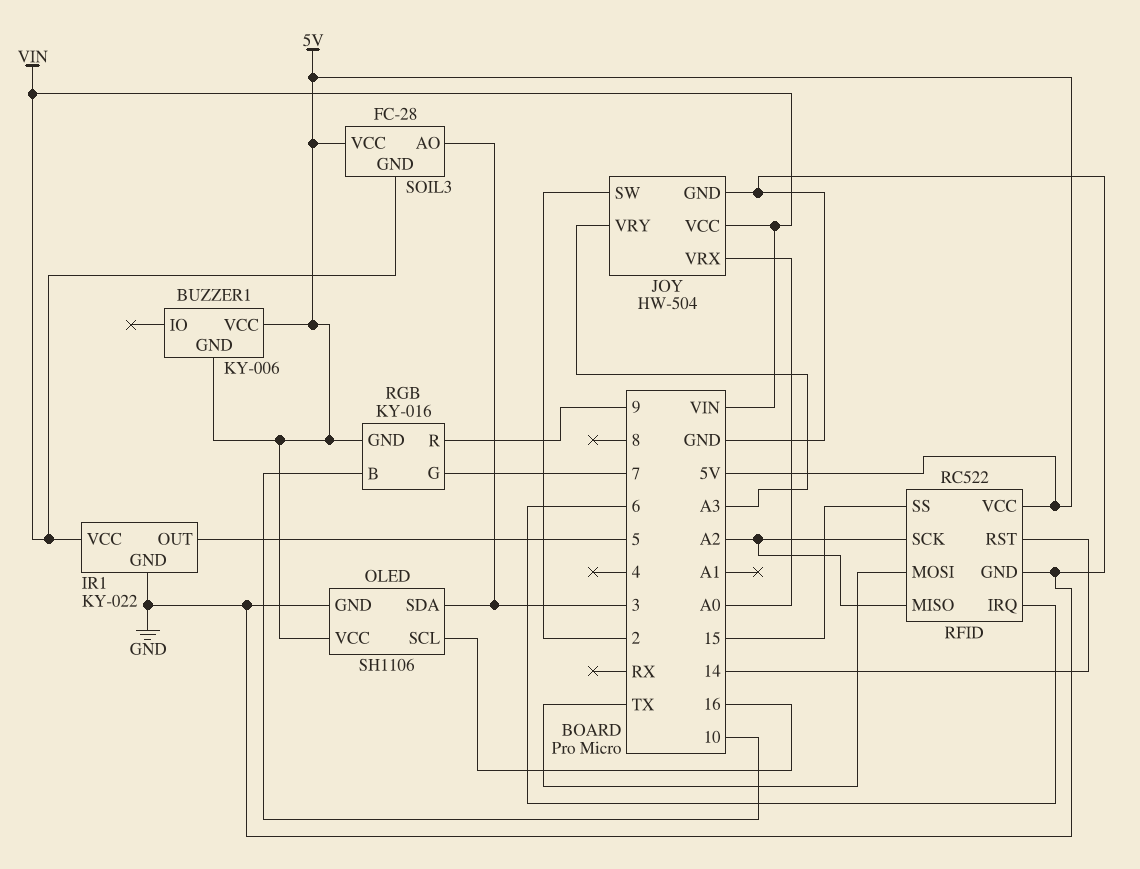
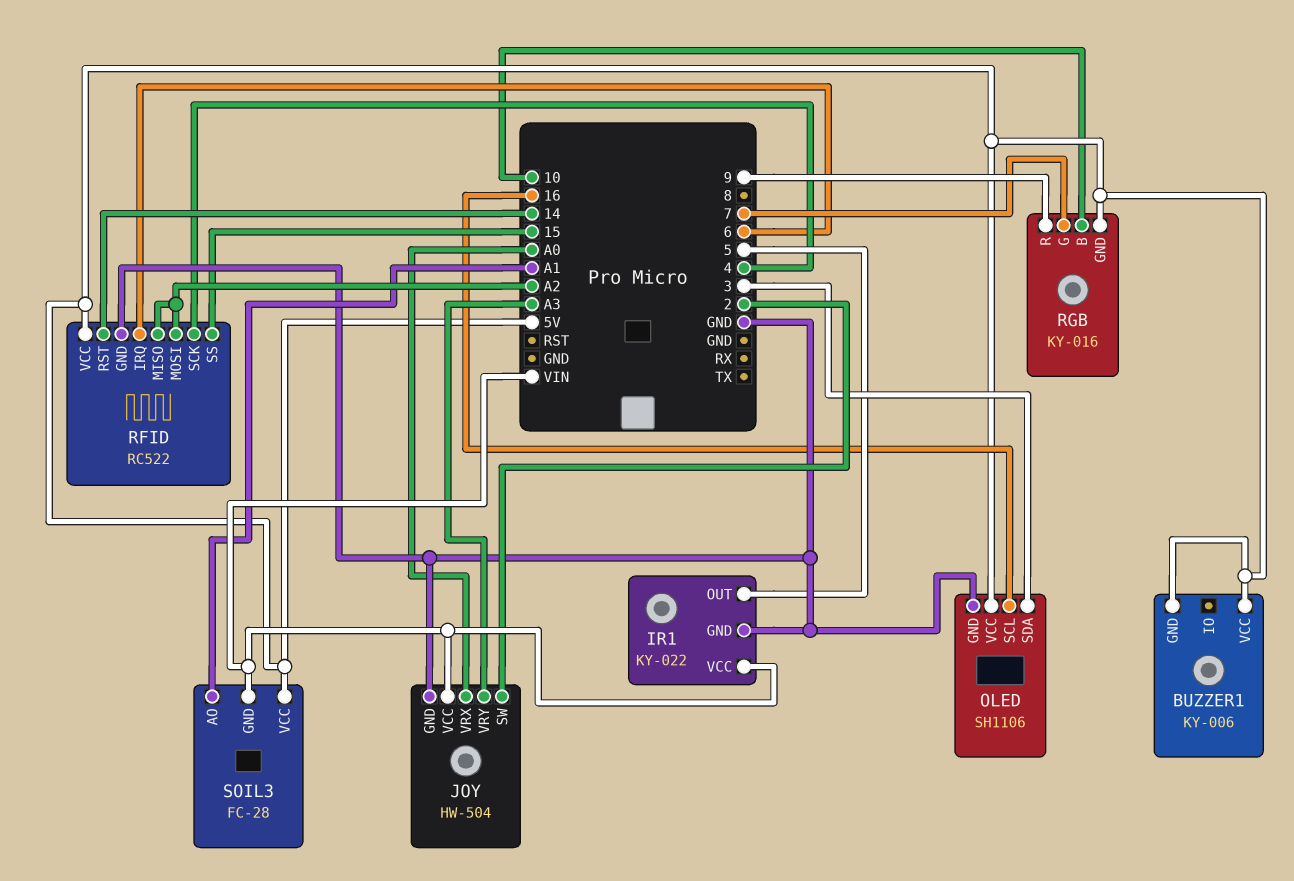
RFID pin MOSI: TX -> A2
RFID pin SCK: A2 -> 4
SOIL3 pin AO: 3 -> A1

